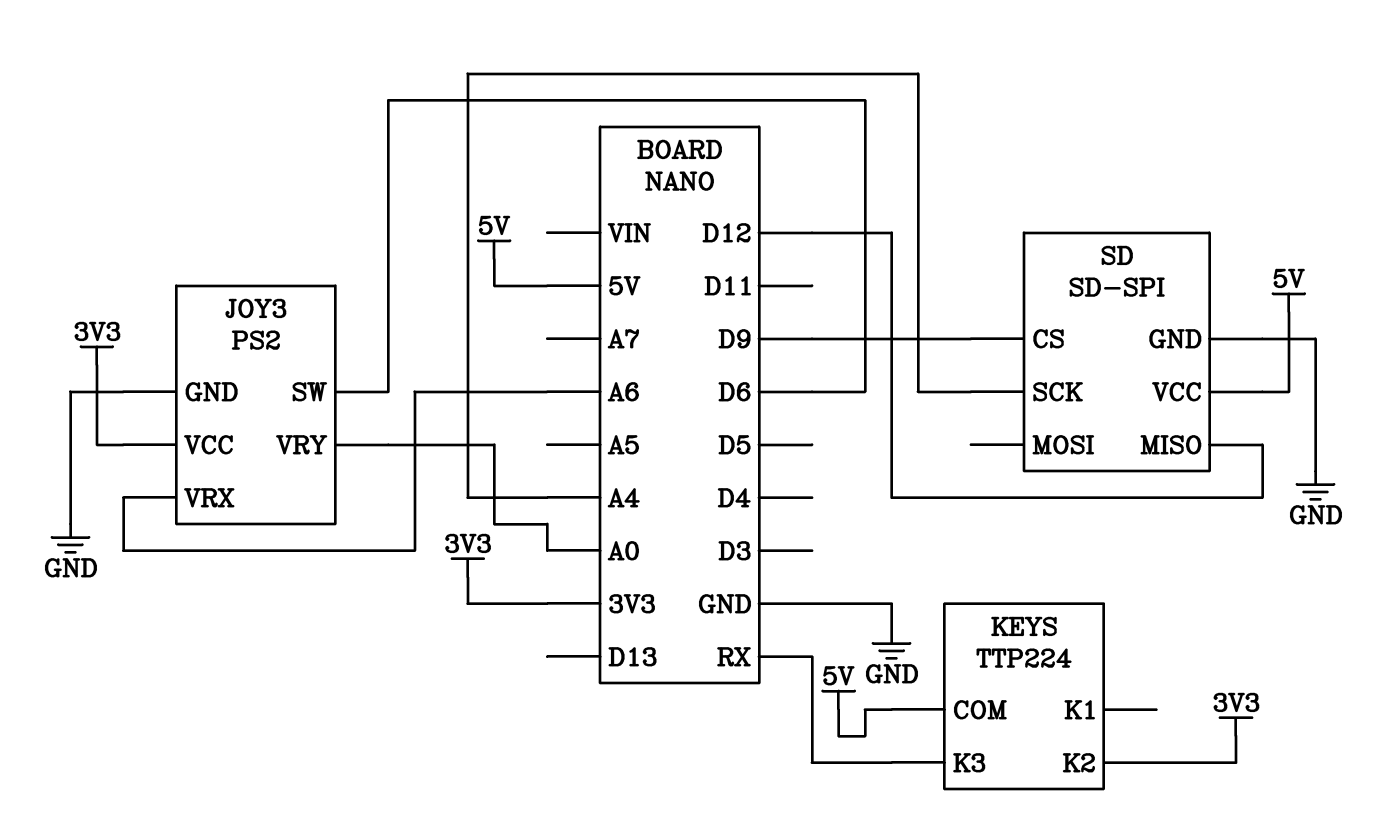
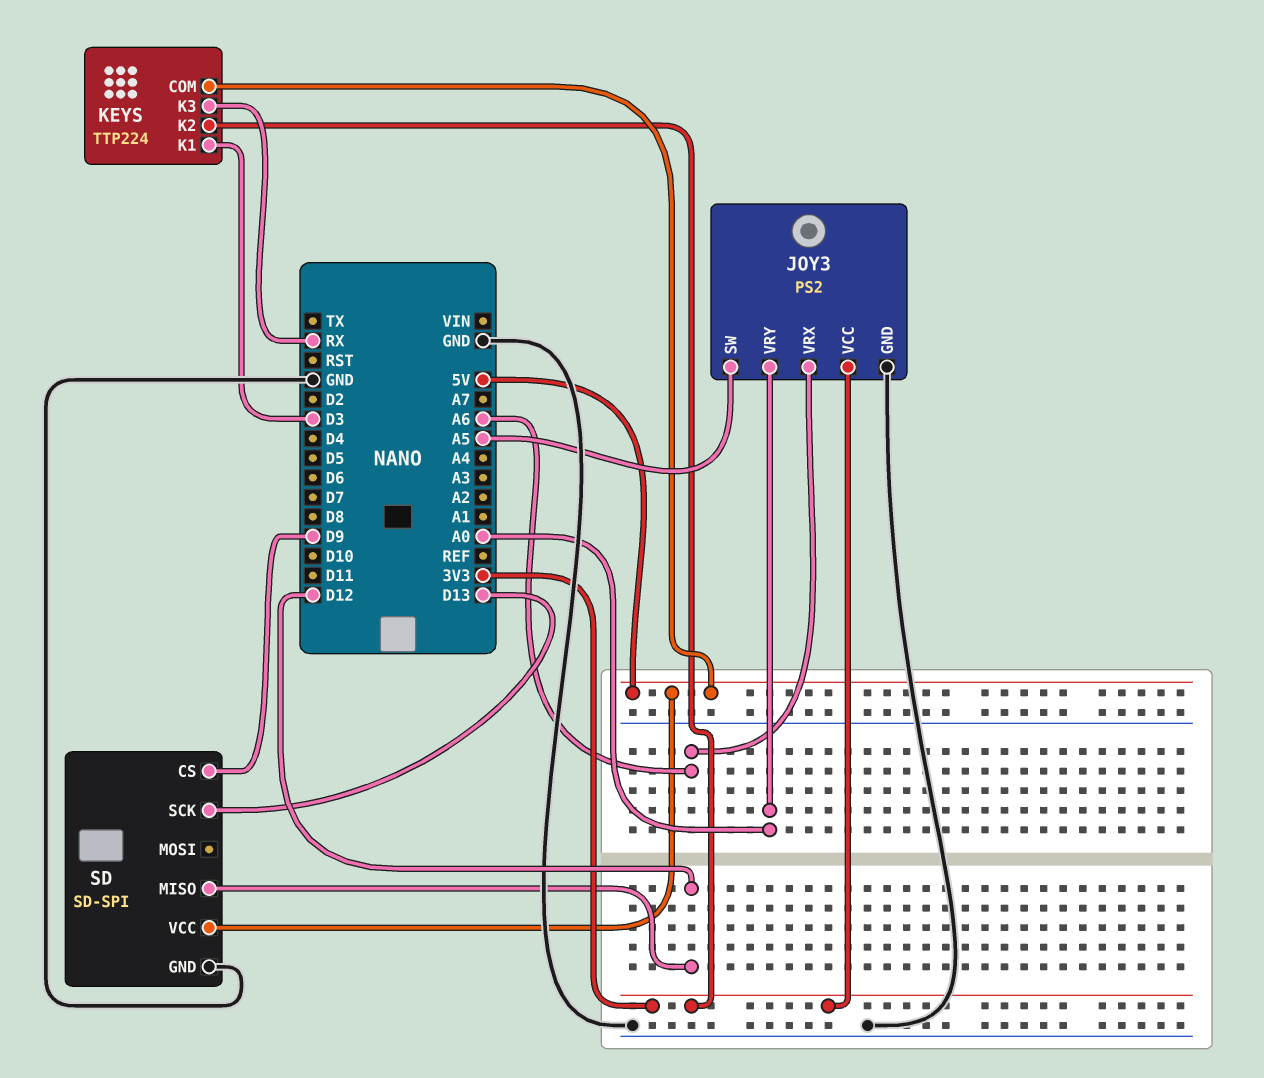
JOY3 pin SW: D6 -> A5
KEYS pin K1: none -> D3
SD pin SCK: A4 -> D13

